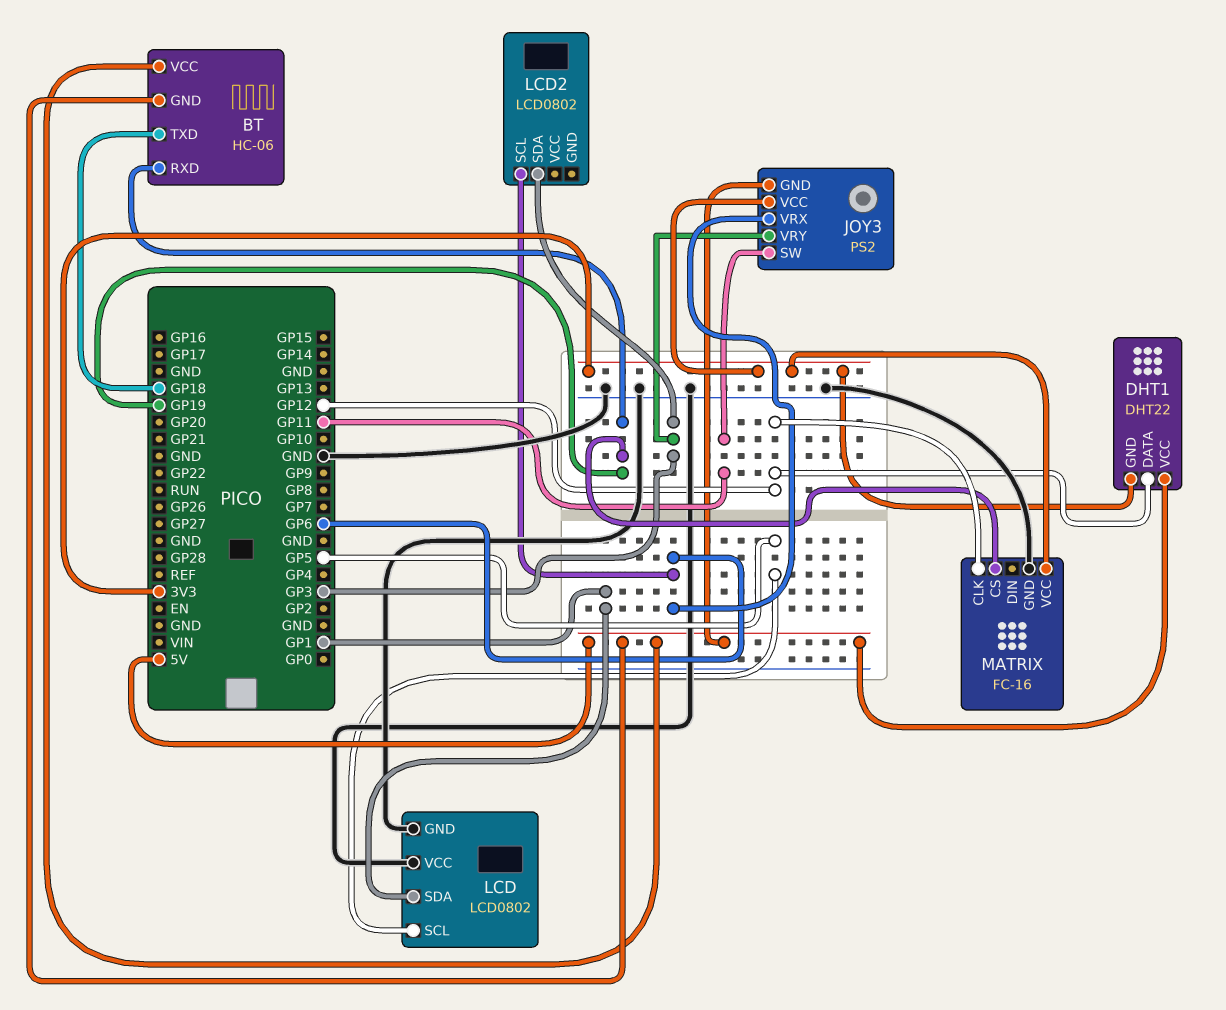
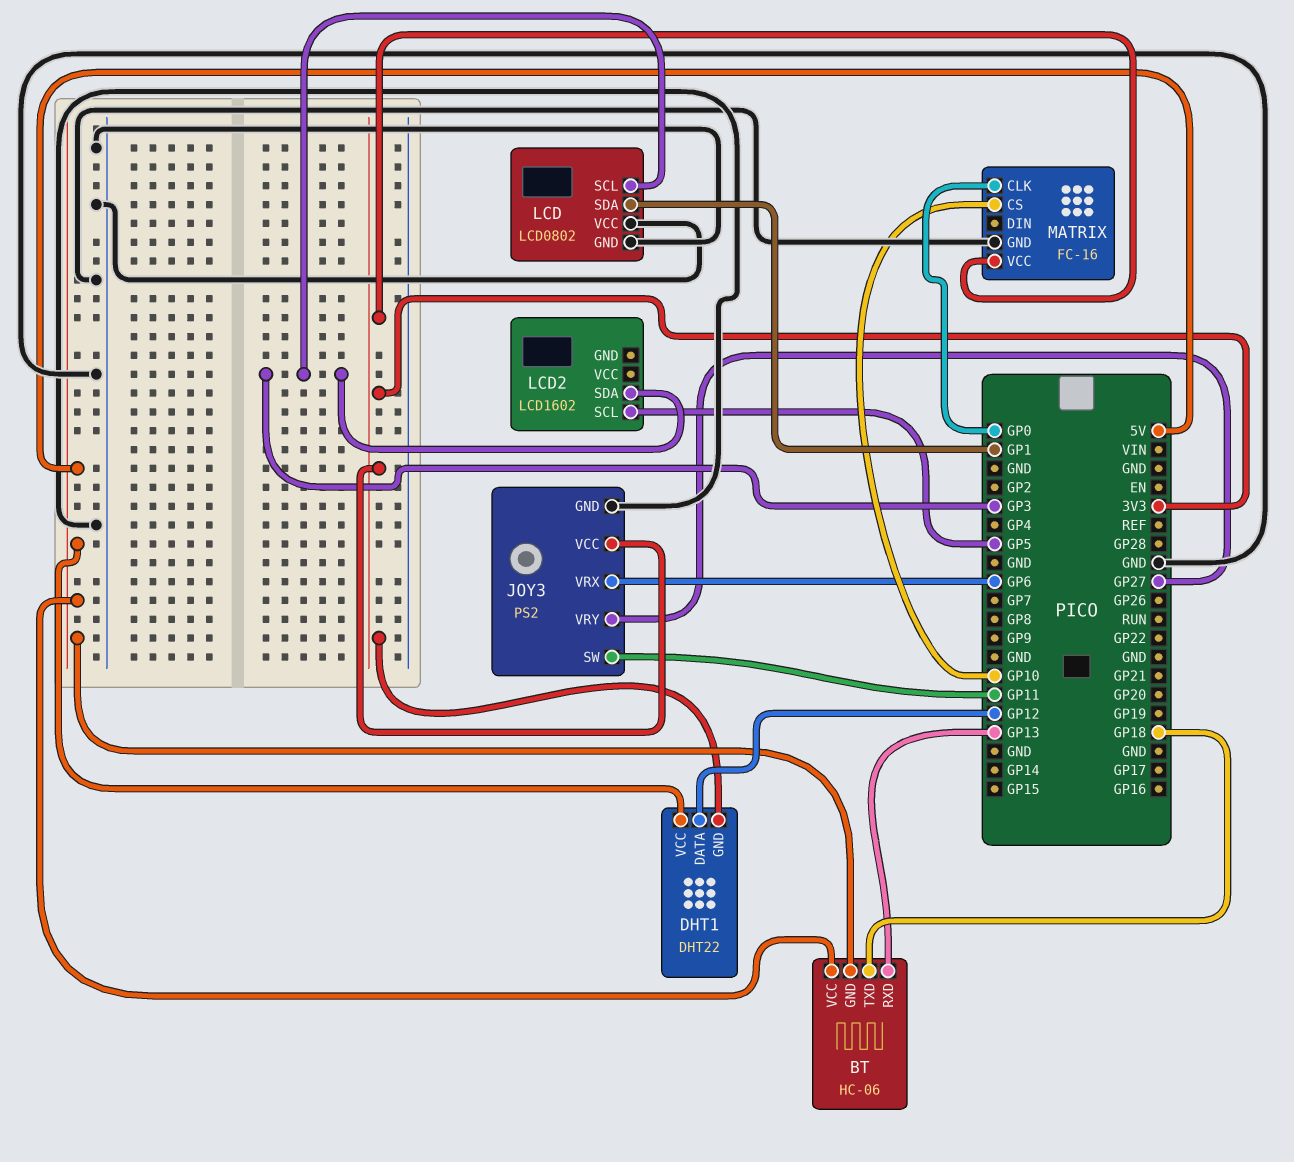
BT pin RXD: GP19 -> GP13
JOY3 pin GND: 5V -> GND
JOY3 pin VRY: GP3 -> GP27
LCD pin SCL: GP5 -> GP3
LCD2: LCD0802 -> LCD1602
LCD2 pin SCL: GP6 -> GP5
MATRIX pin CLK: GP12 -> GP0
MATRIX pin CS: GP19 -> GP10

